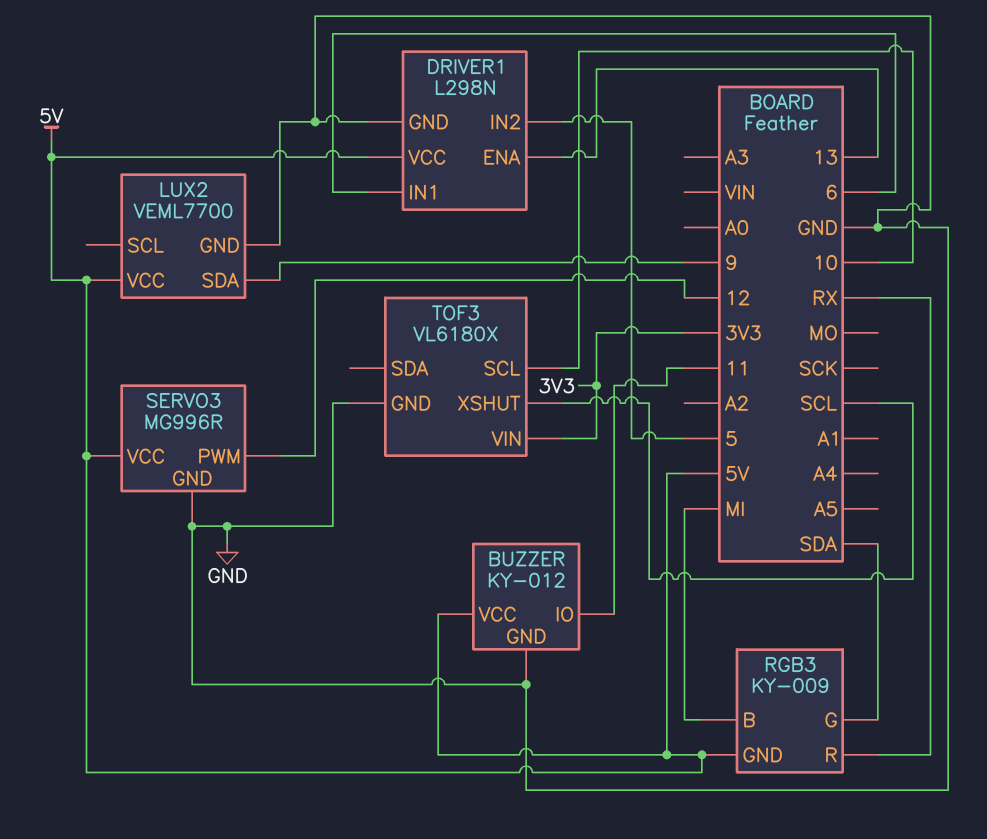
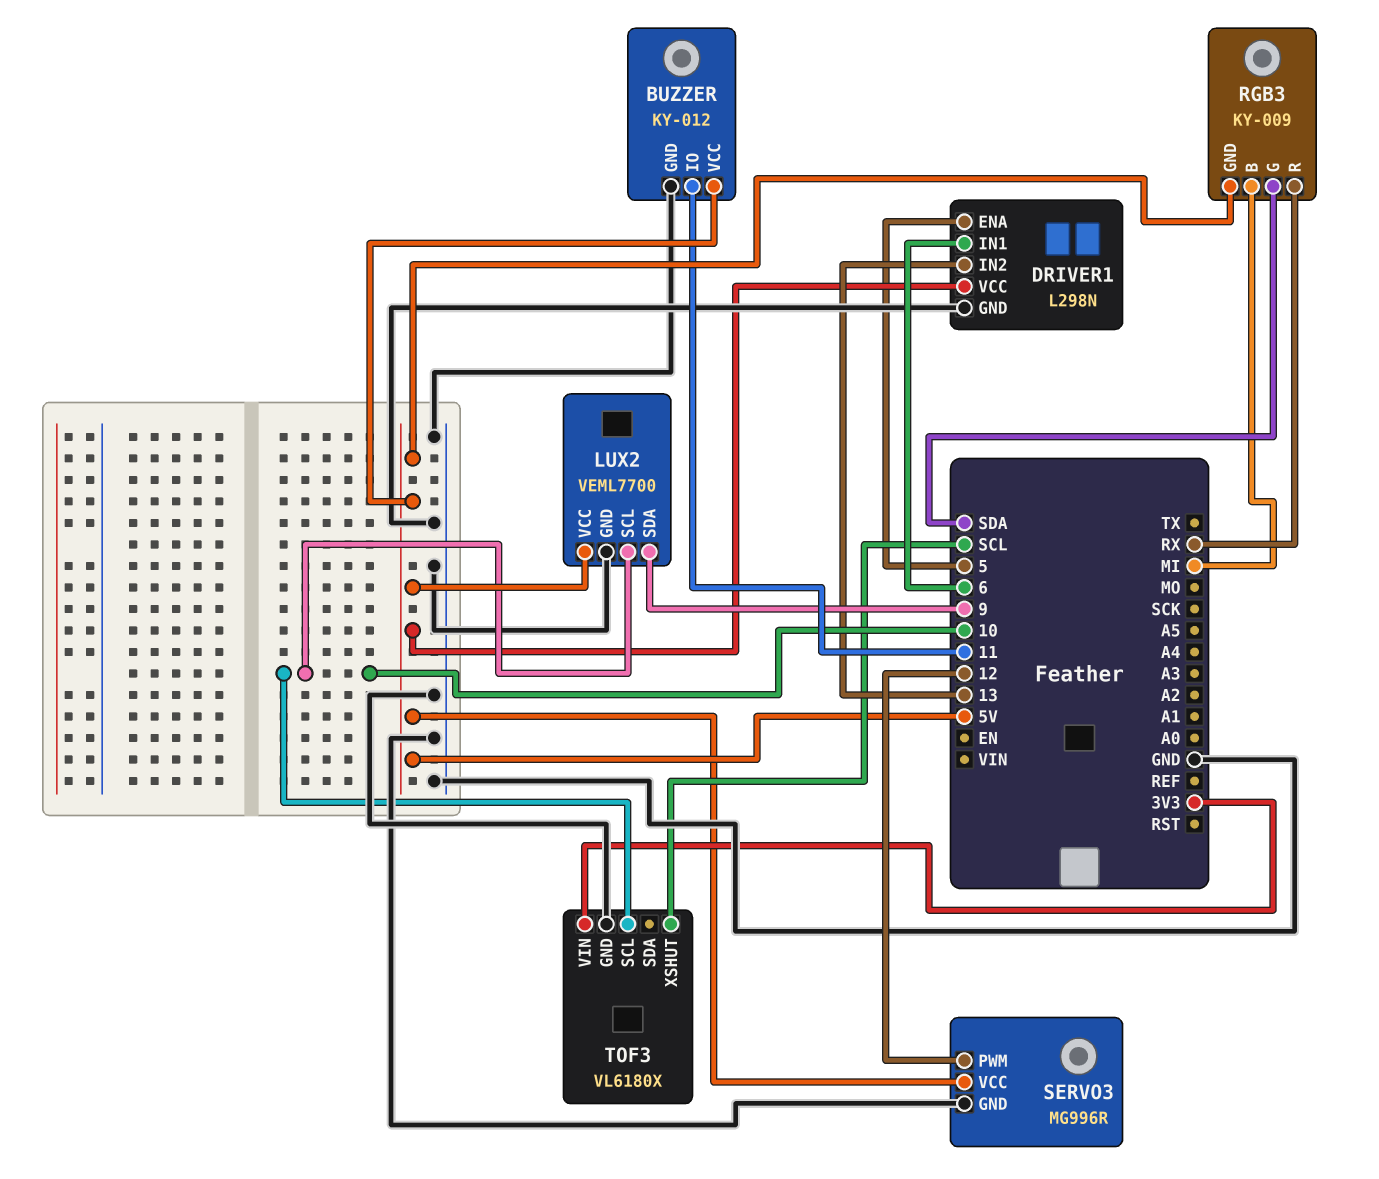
DRIVER1 pin ENA: 13 -> 5
DRIVER1 pin IN2: 5 -> 13
LUX2 pin SCL: none -> 10

